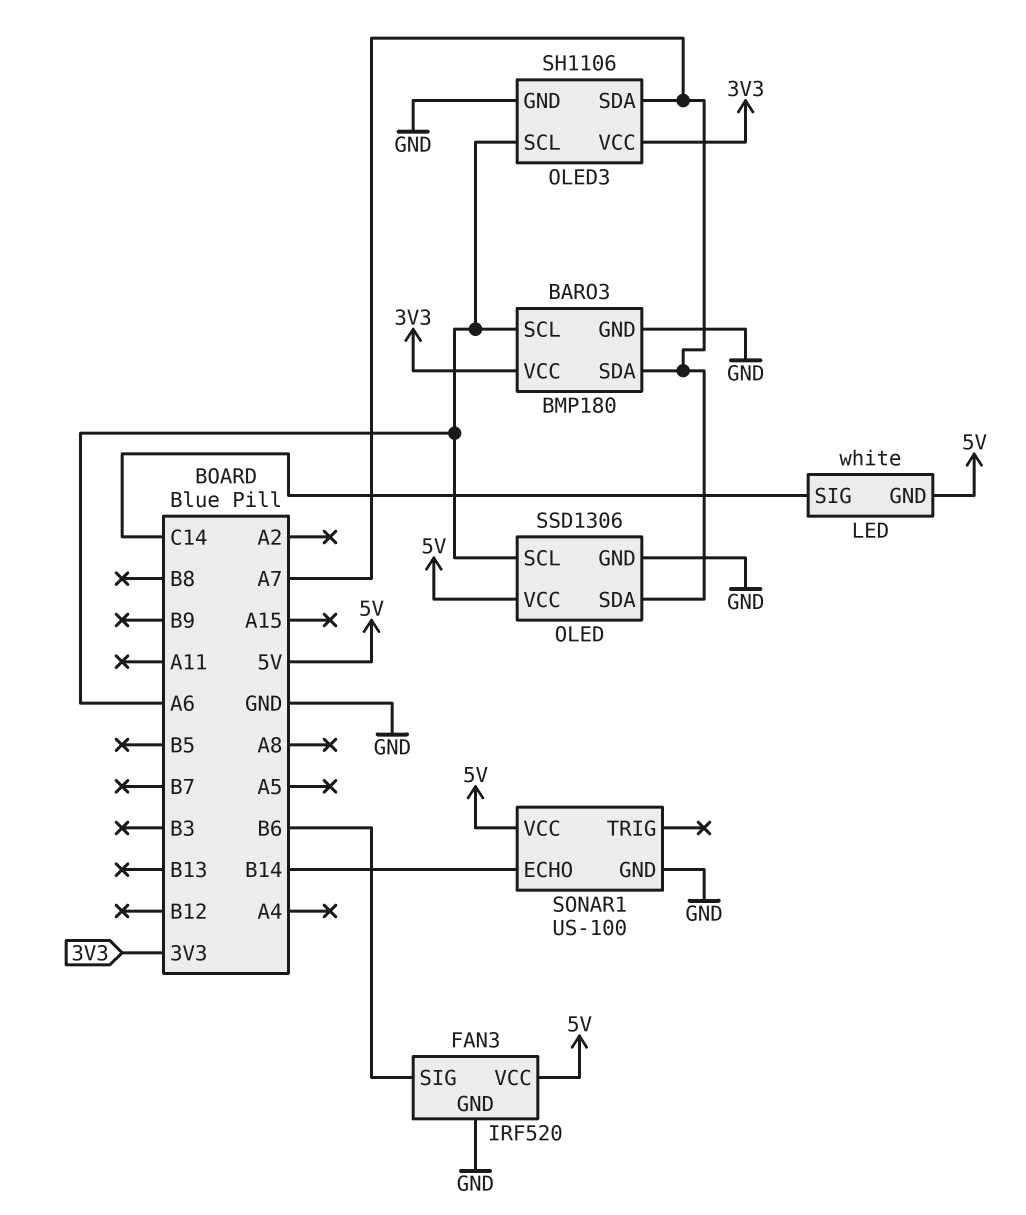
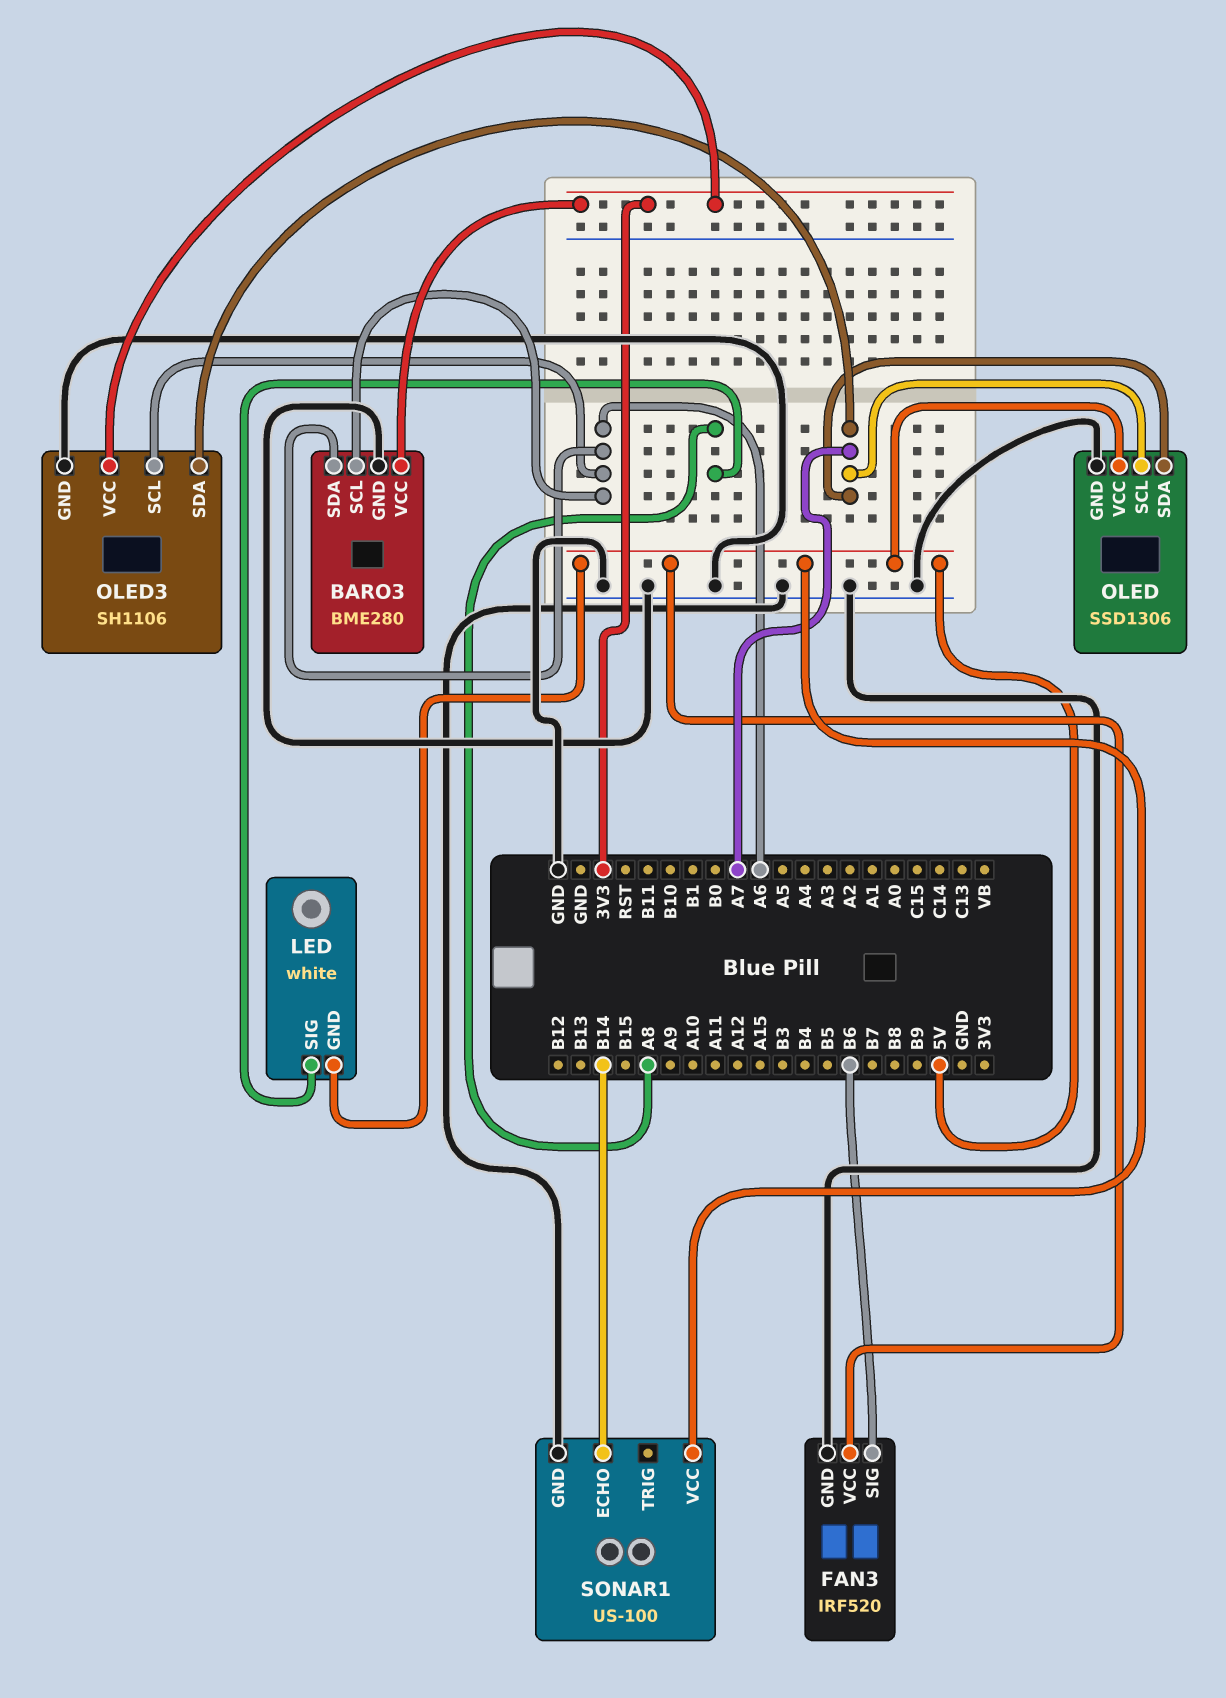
BARO3: BMP180 -> BME280
BARO3 pin SDA: A7 -> A6
LED pin SIG: C14 -> A8
OLED pin SCL: A6 -> A7

